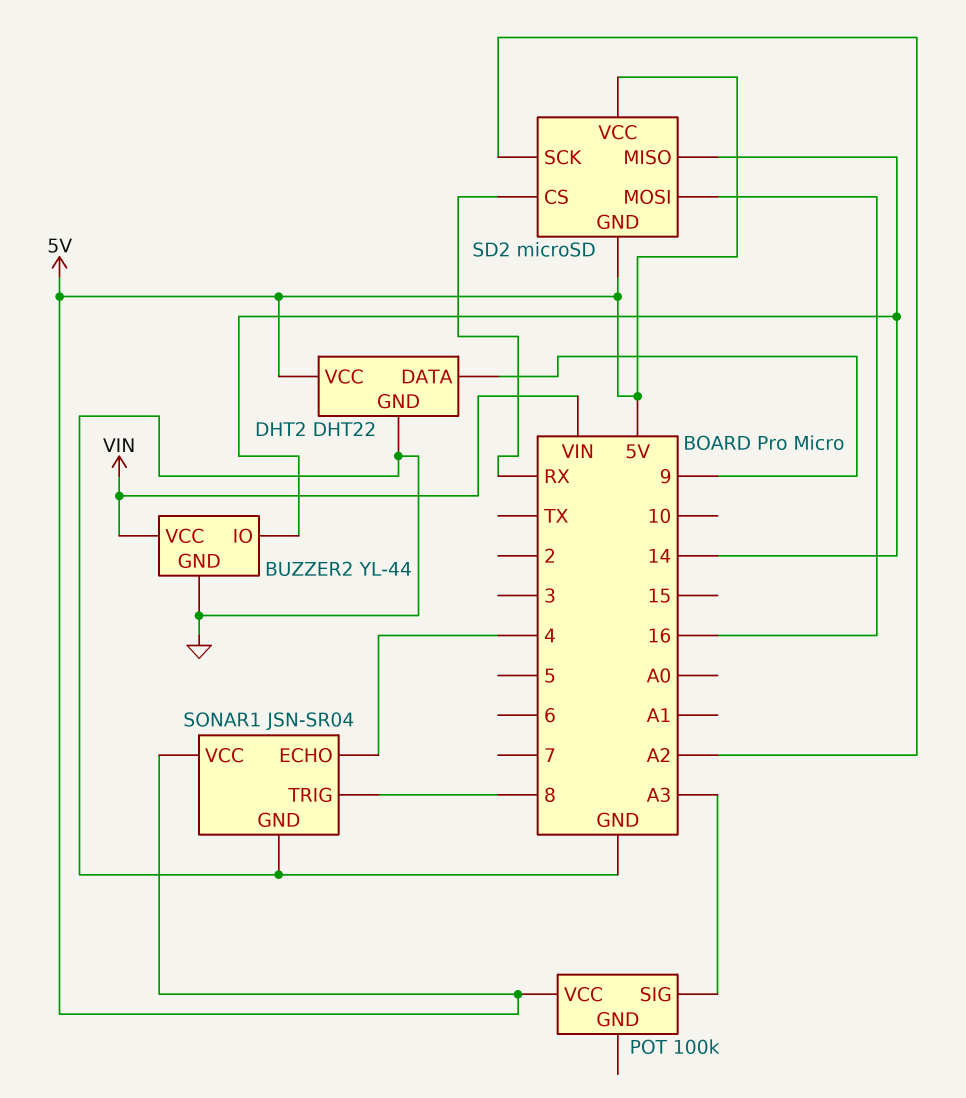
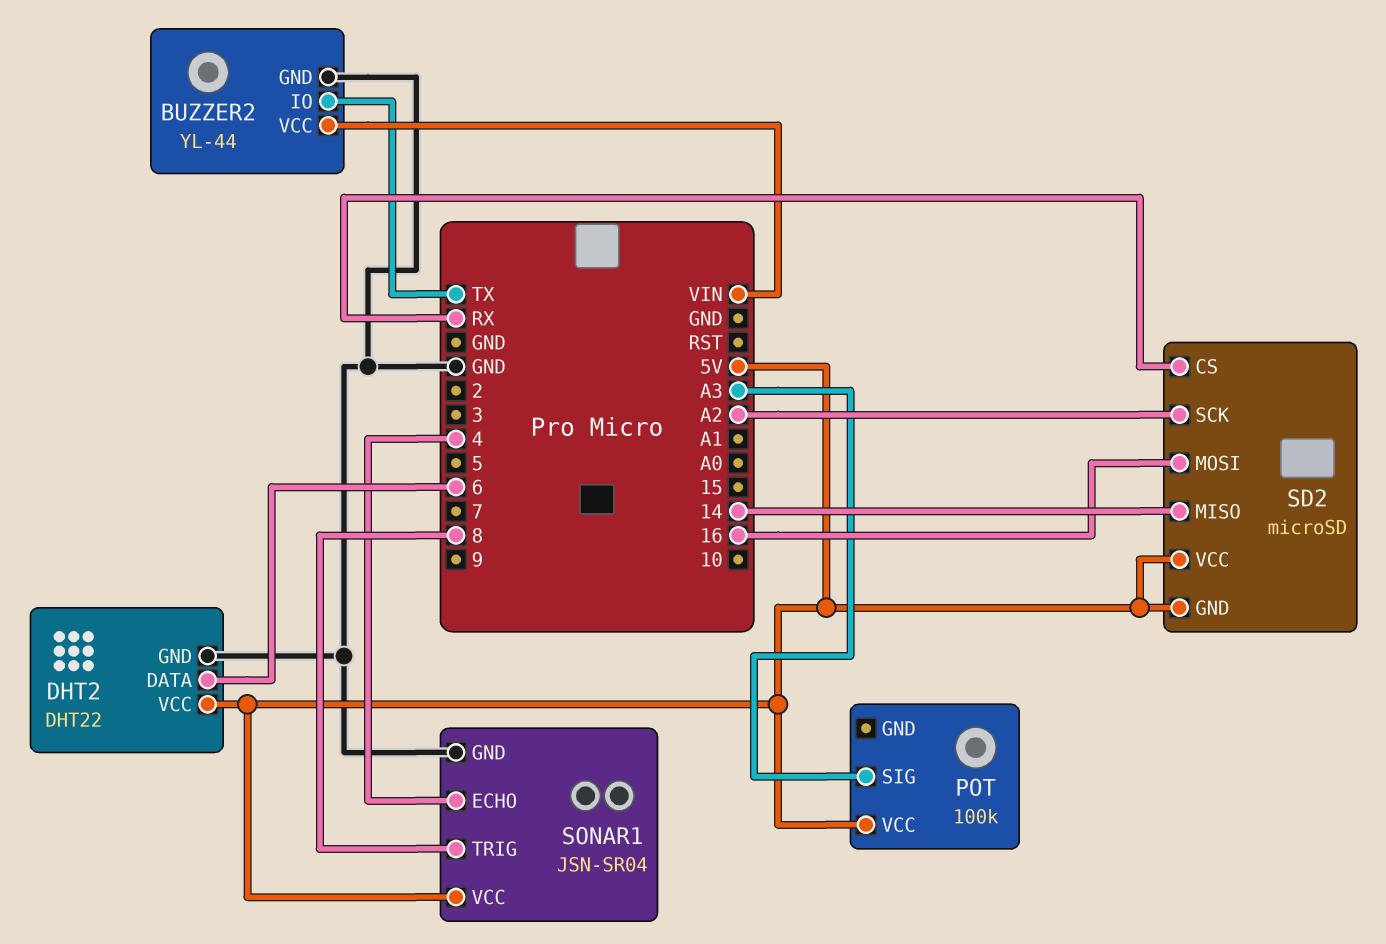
BUZZER2 pin IO: 14 -> TX
DHT2 pin DATA: 9 -> 6

